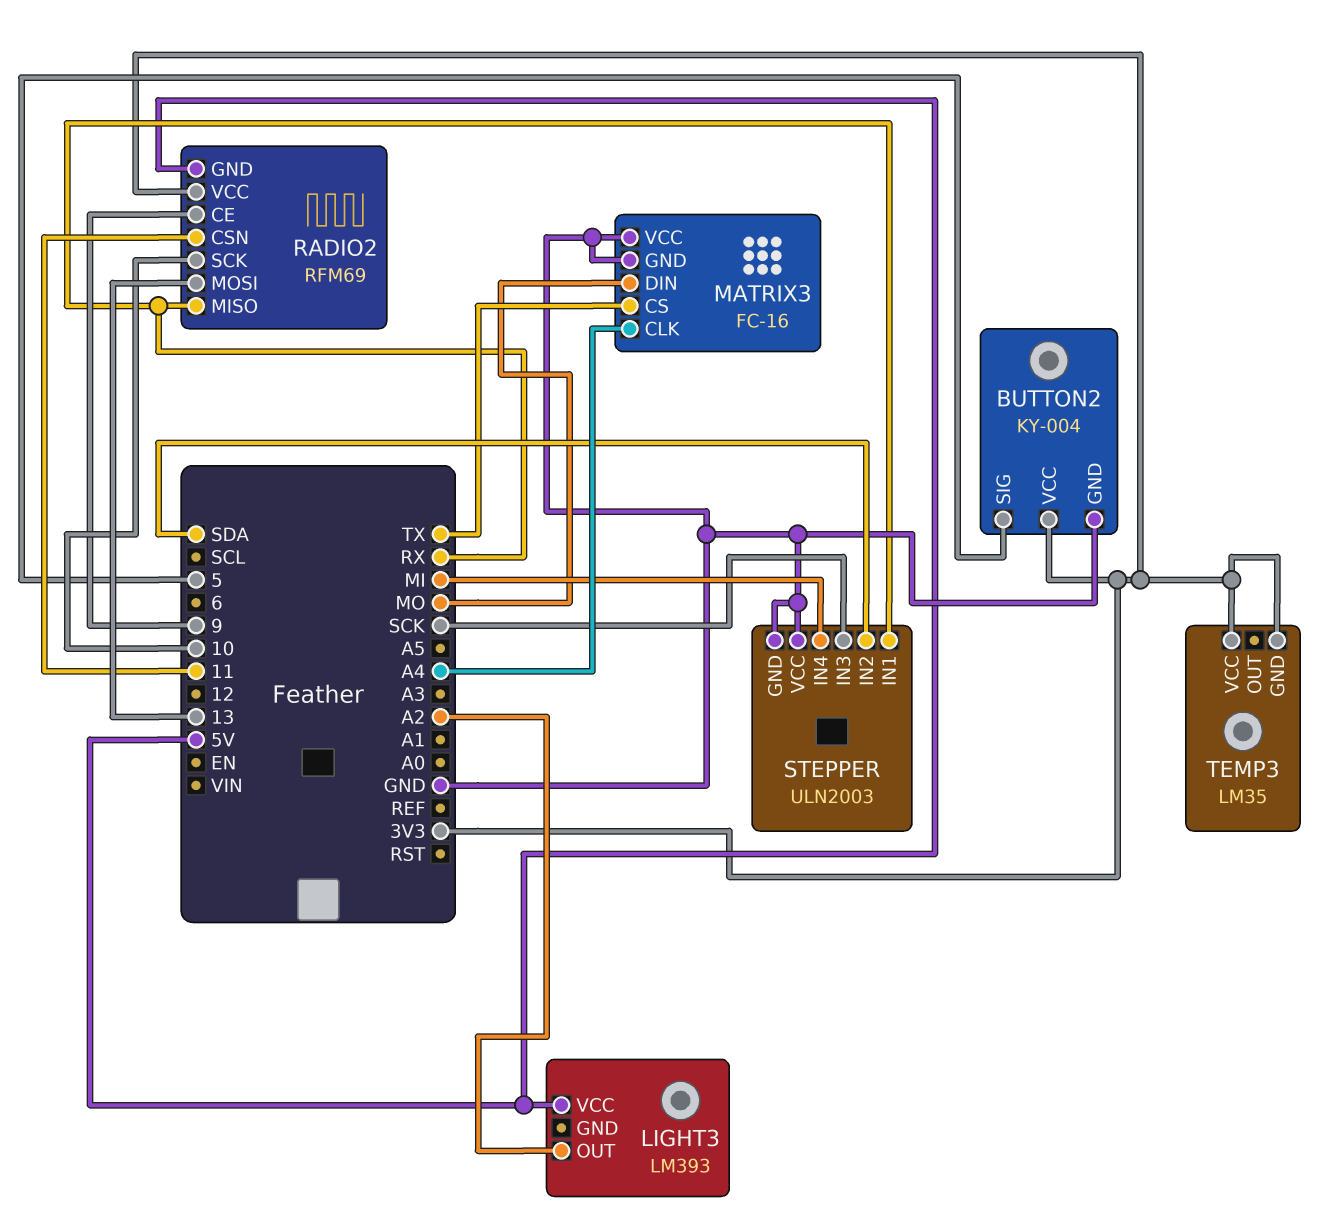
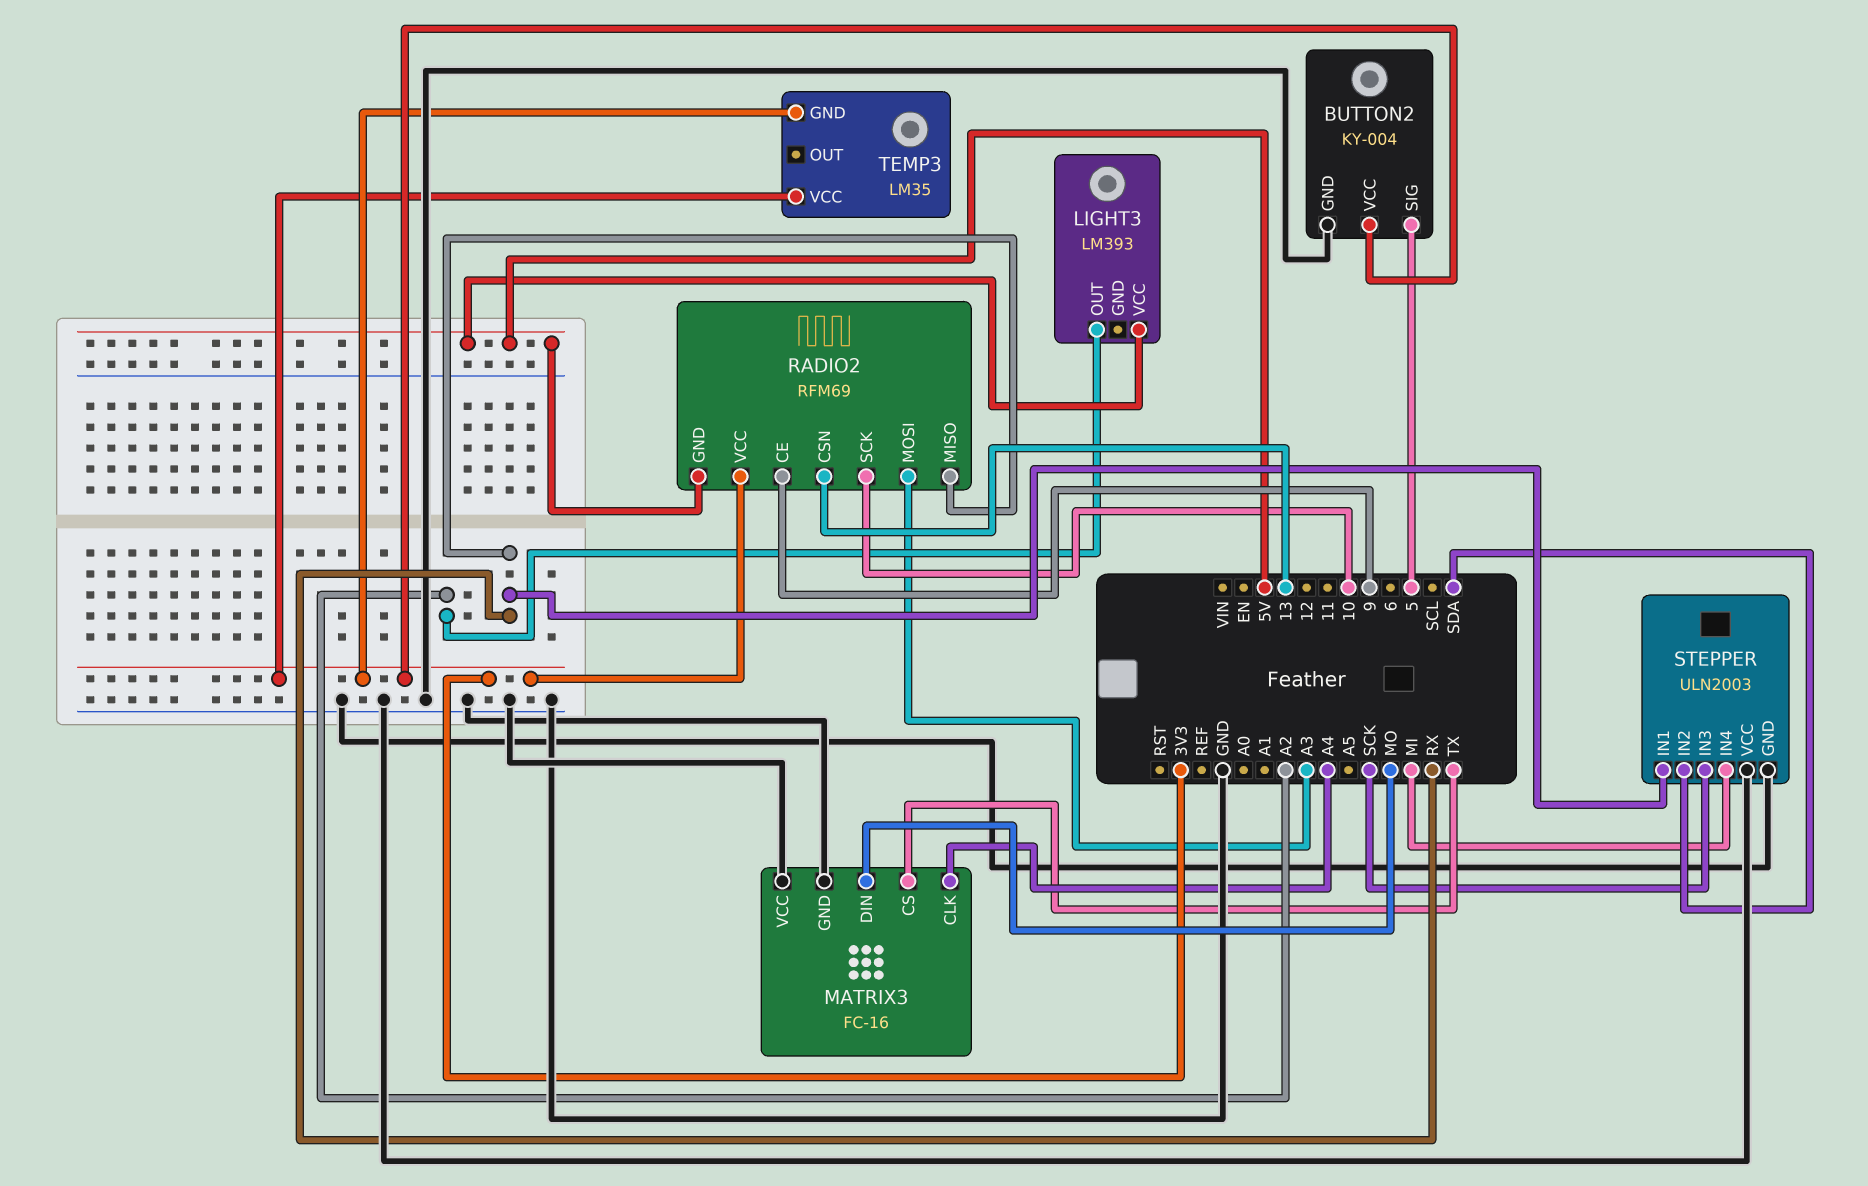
RADIO2 pin CSN: 11 -> 13
RADIO2 pin MOSI: 13 -> A3

